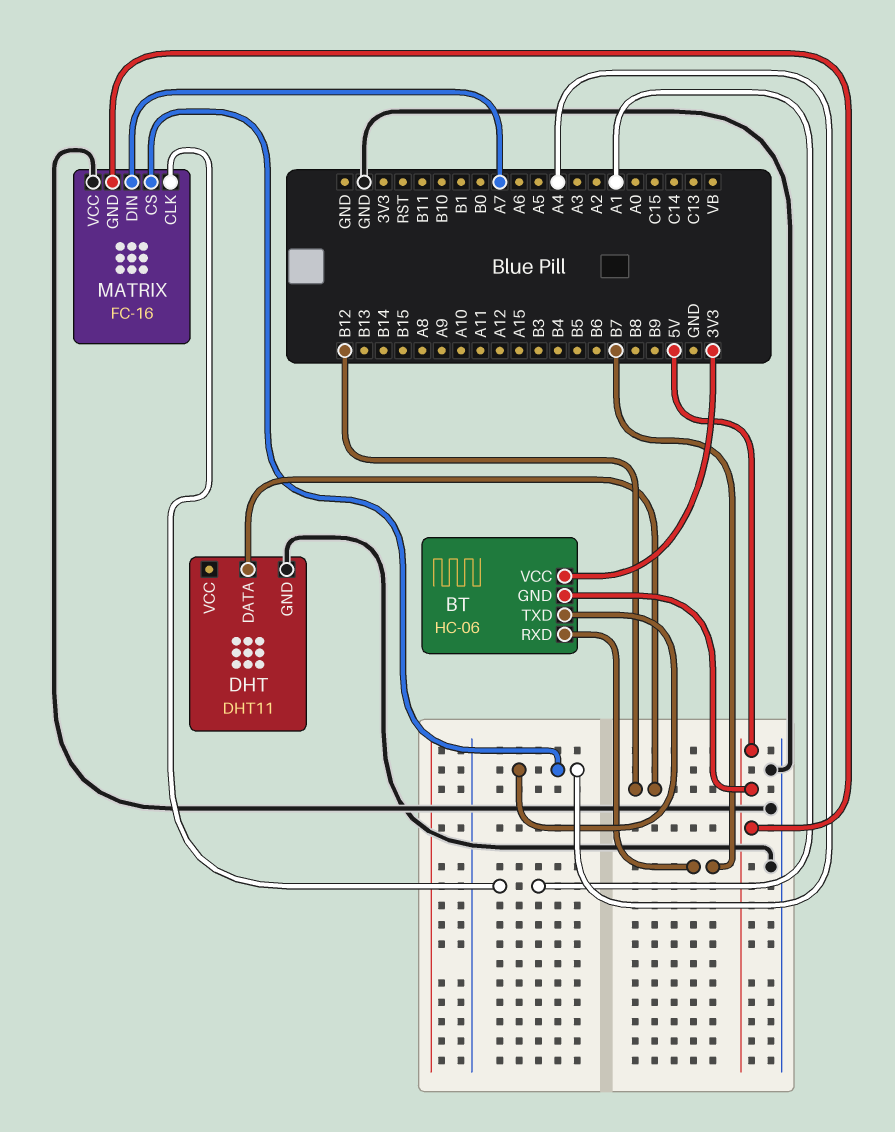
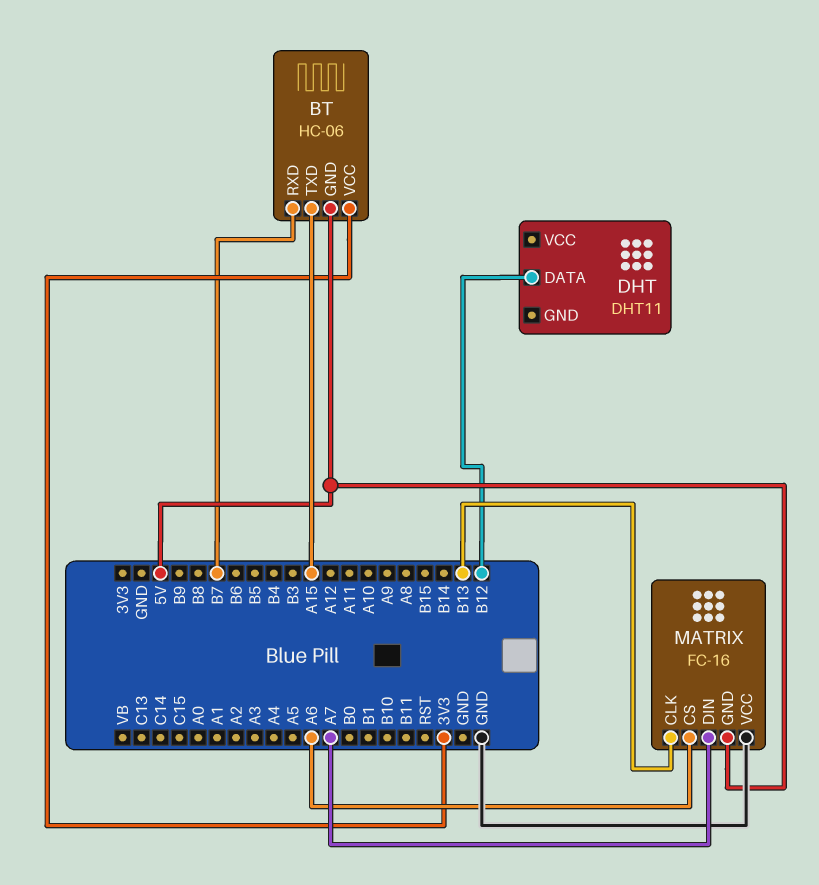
BT pin TXD: A4 -> A15
DHT pin GND: GND -> none
MATRIX pin CLK: A1 -> B13
MATRIX pin CS: A4 -> A6

